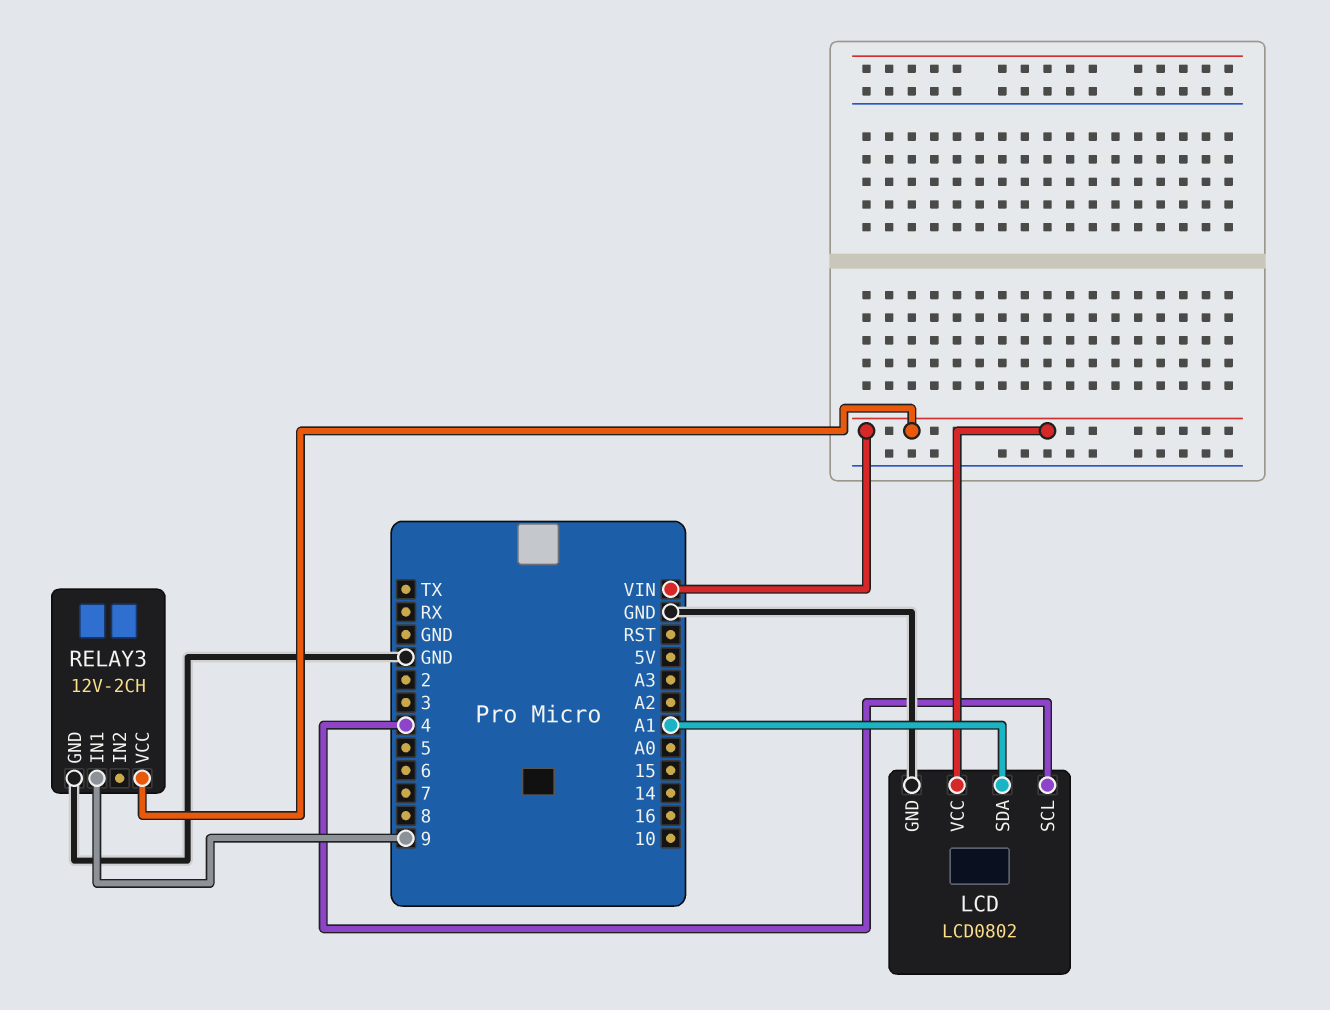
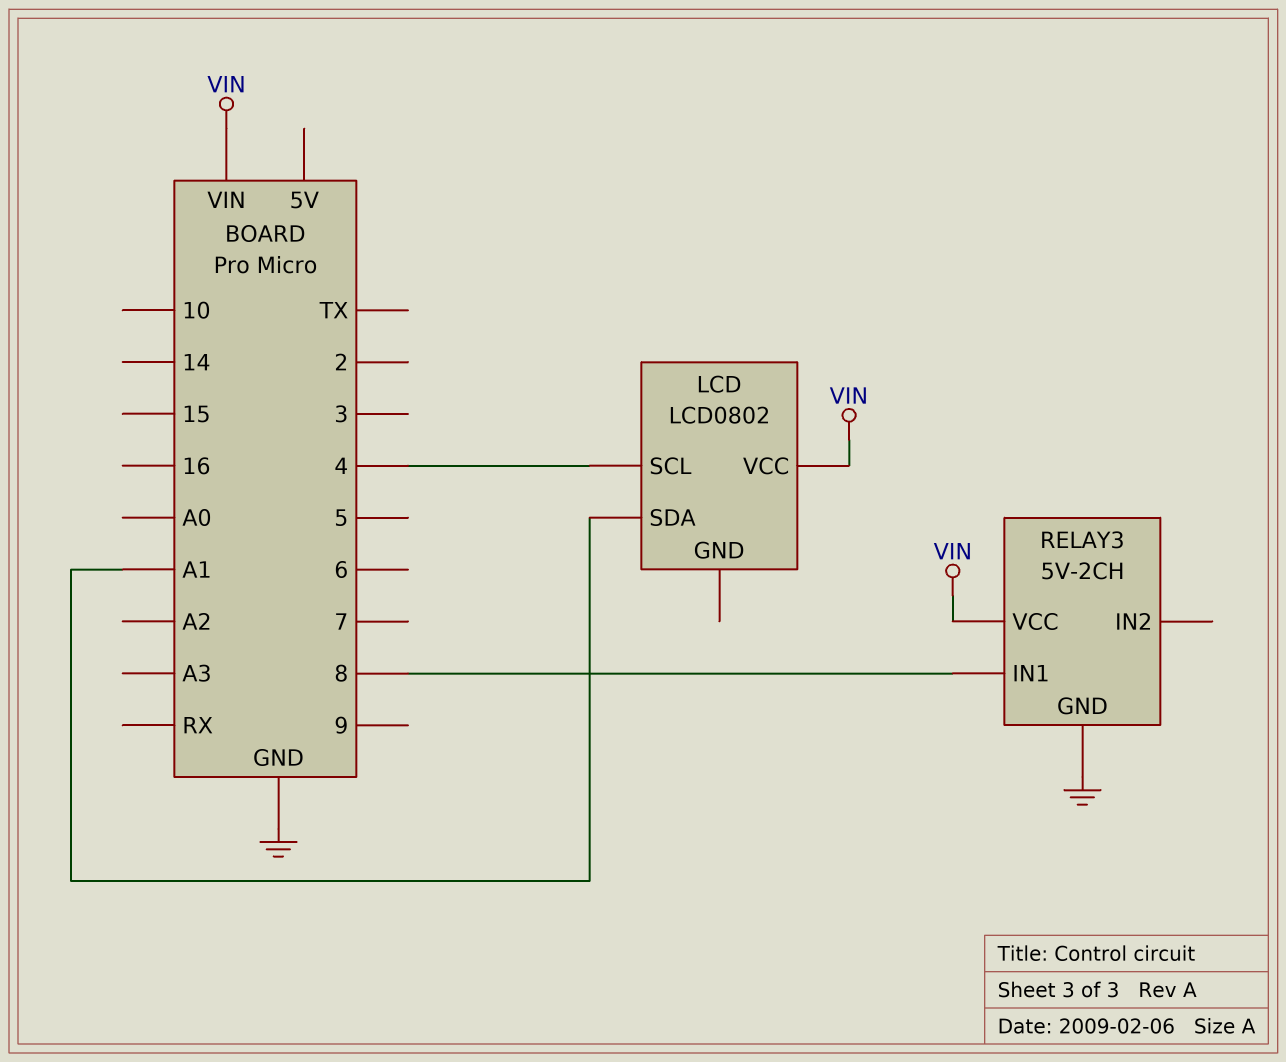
LCD pin GND: GND -> none
RELAY3: 12V-2CH -> 5V-2CH
RELAY3 pin IN1: 9 -> 8

